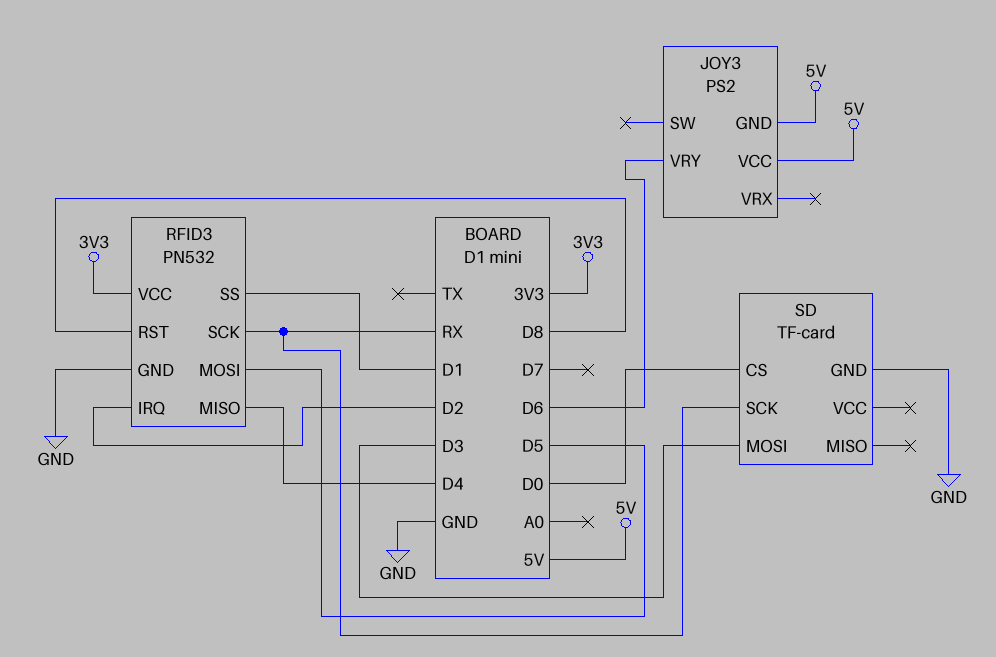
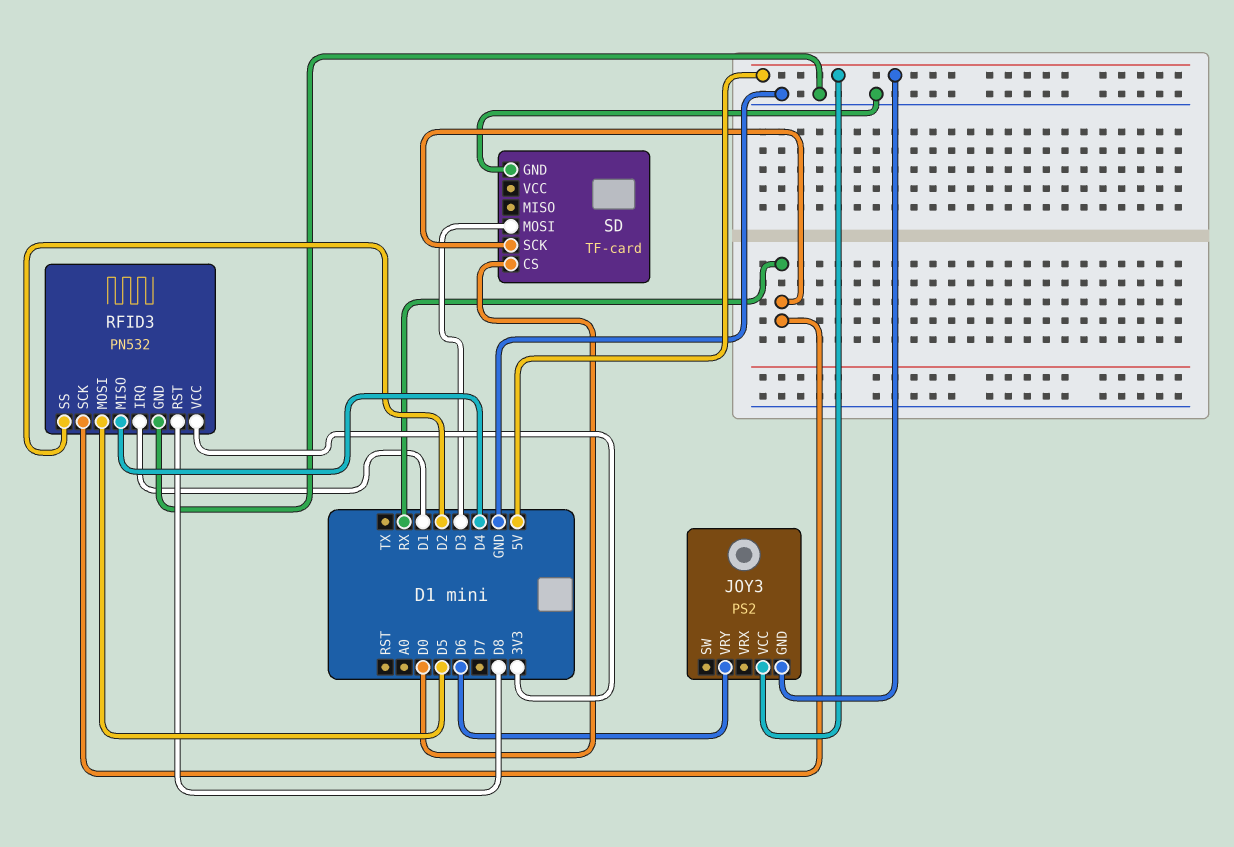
RFID3 pin IRQ: D2 -> D1
RFID3 pin SS: D1 -> D2

